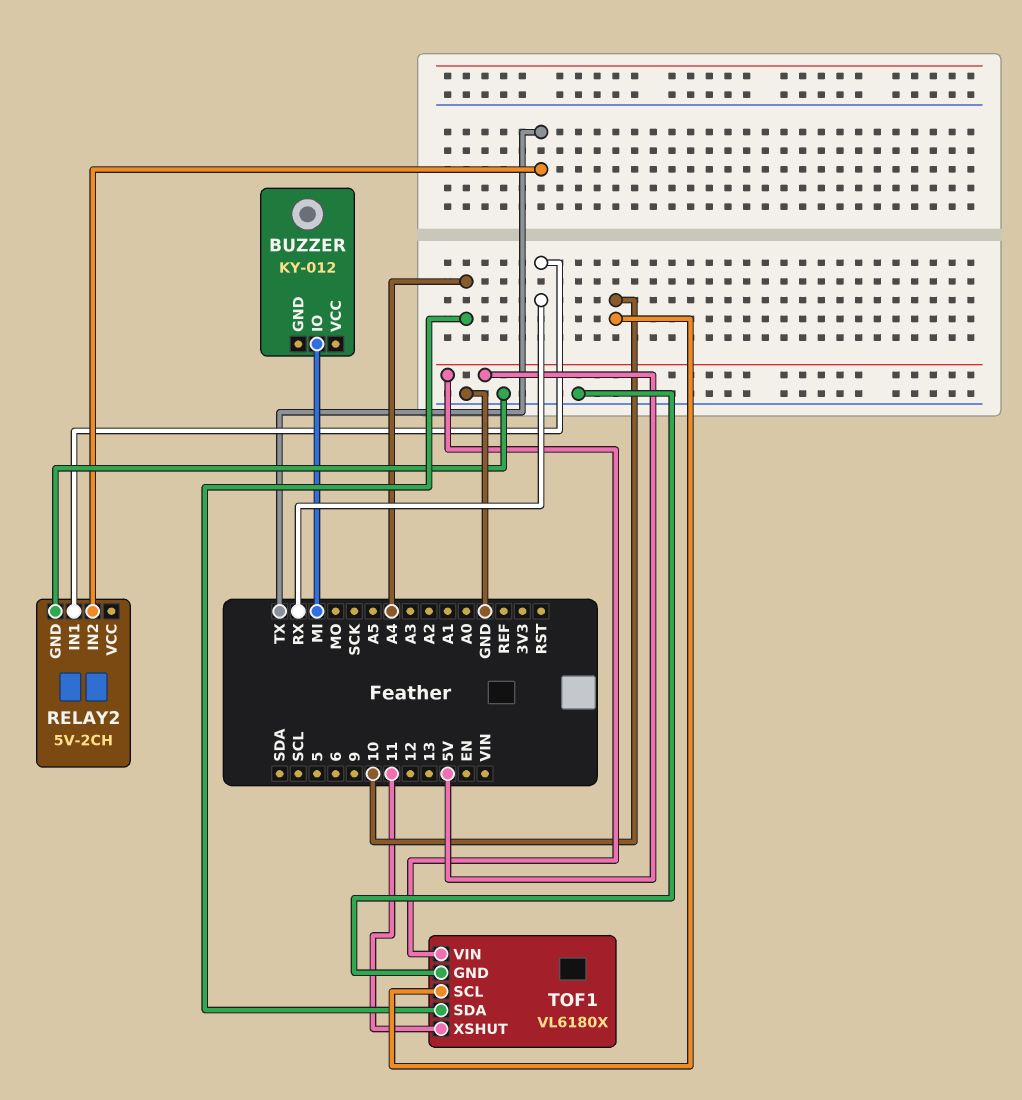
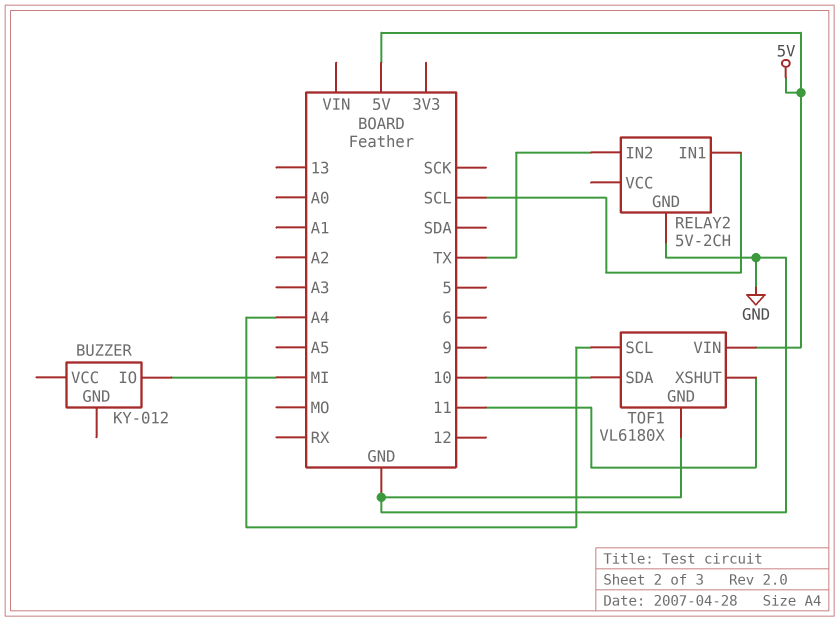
RELAY2 pin IN1: RX -> SCL
TOF1 pin SCL: 10 -> A4
TOF1 pin SDA: A4 -> 10

